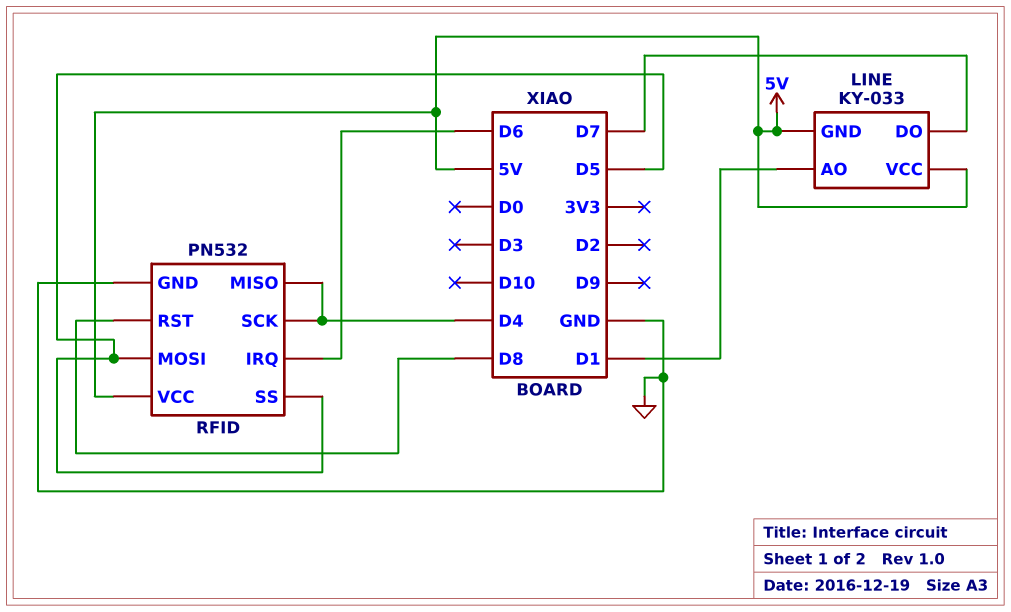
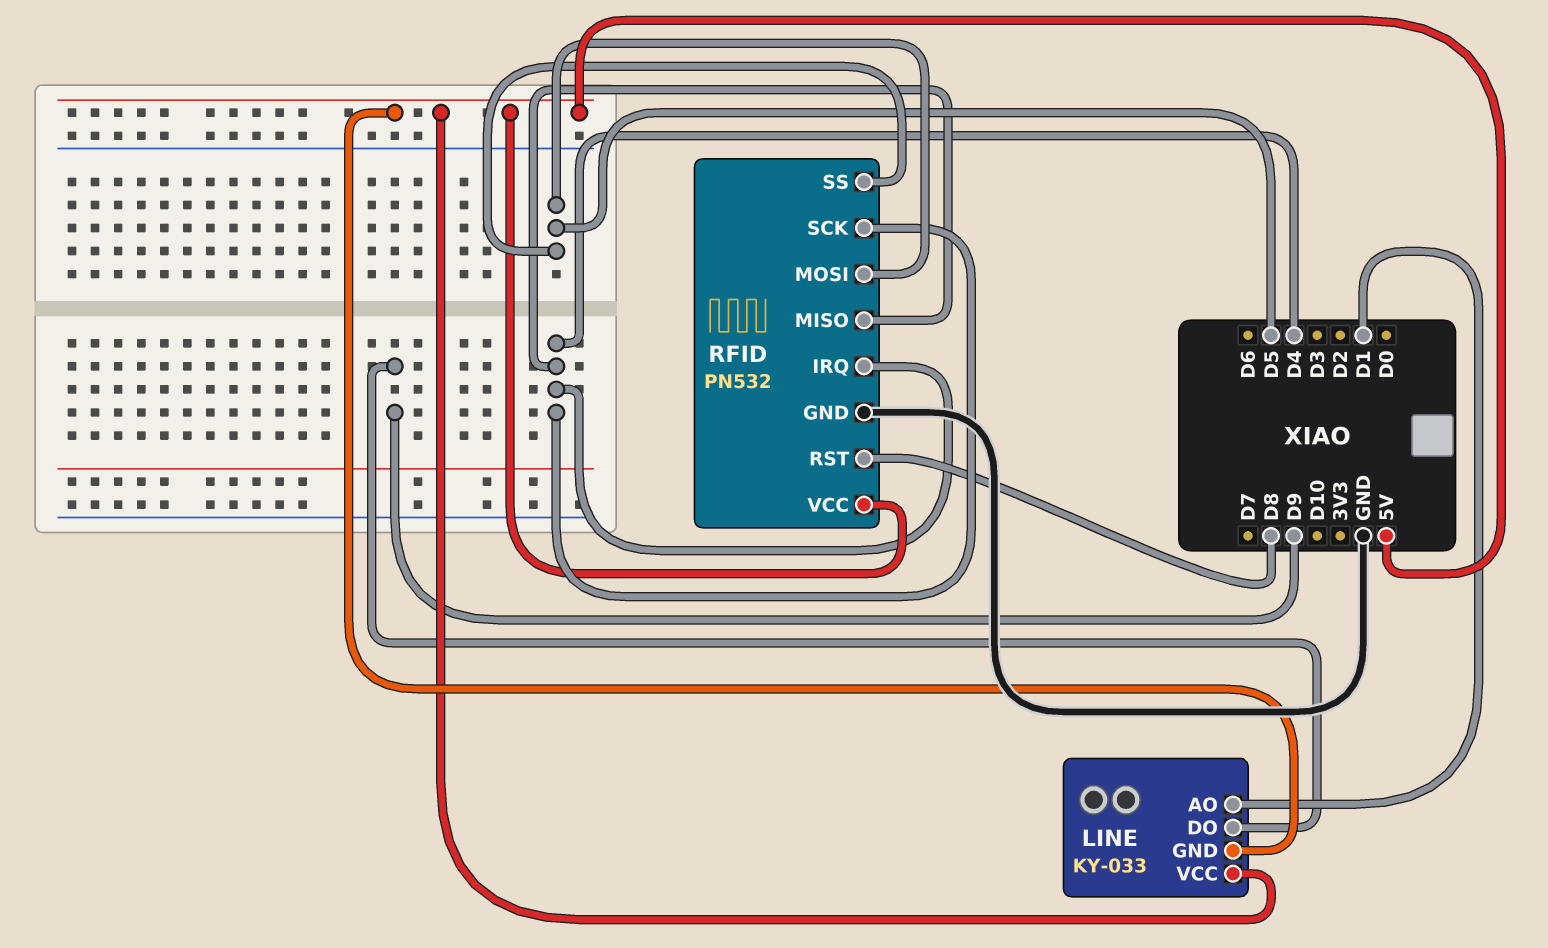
LINE pin DO: D7 -> D9
RFID pin IRQ: D6 -> D4

